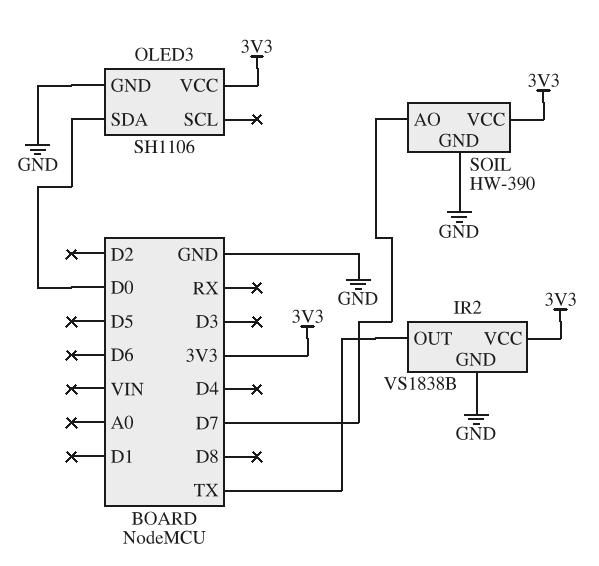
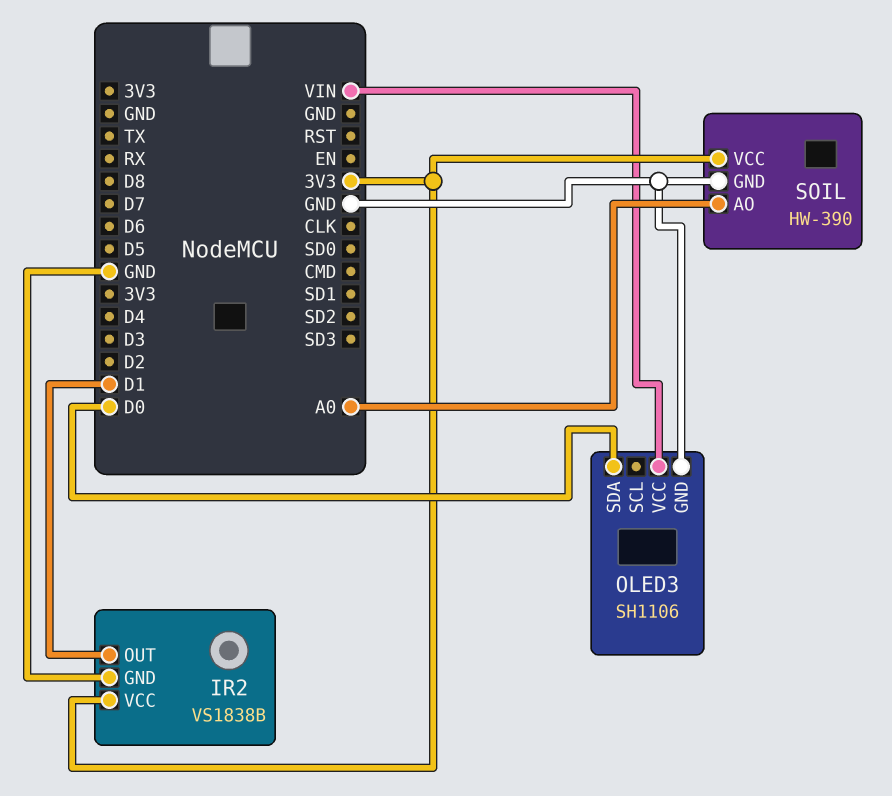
IR2 pin OUT: TX -> D1
OLED3 pin VCC: 3V3 -> VIN
SOIL pin AO: D7 -> A0

